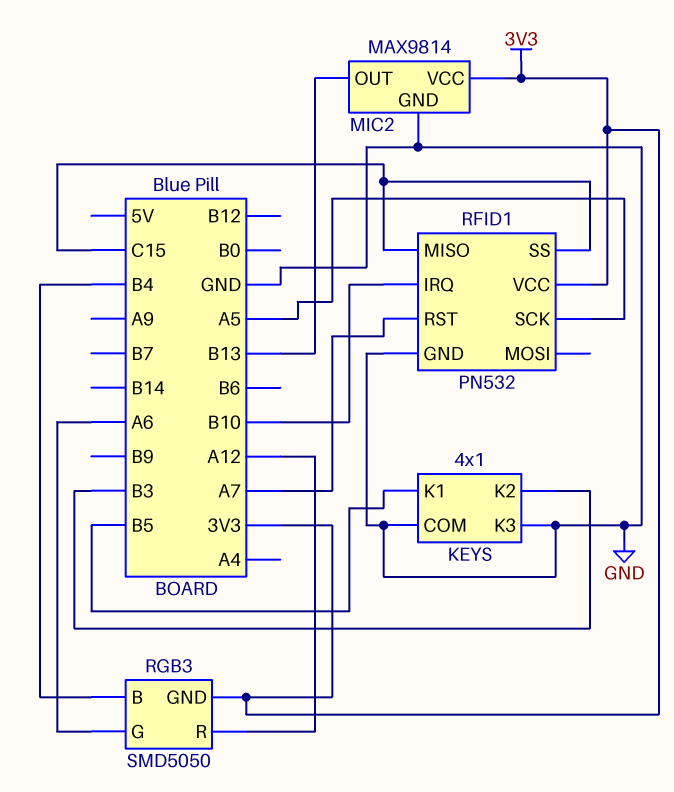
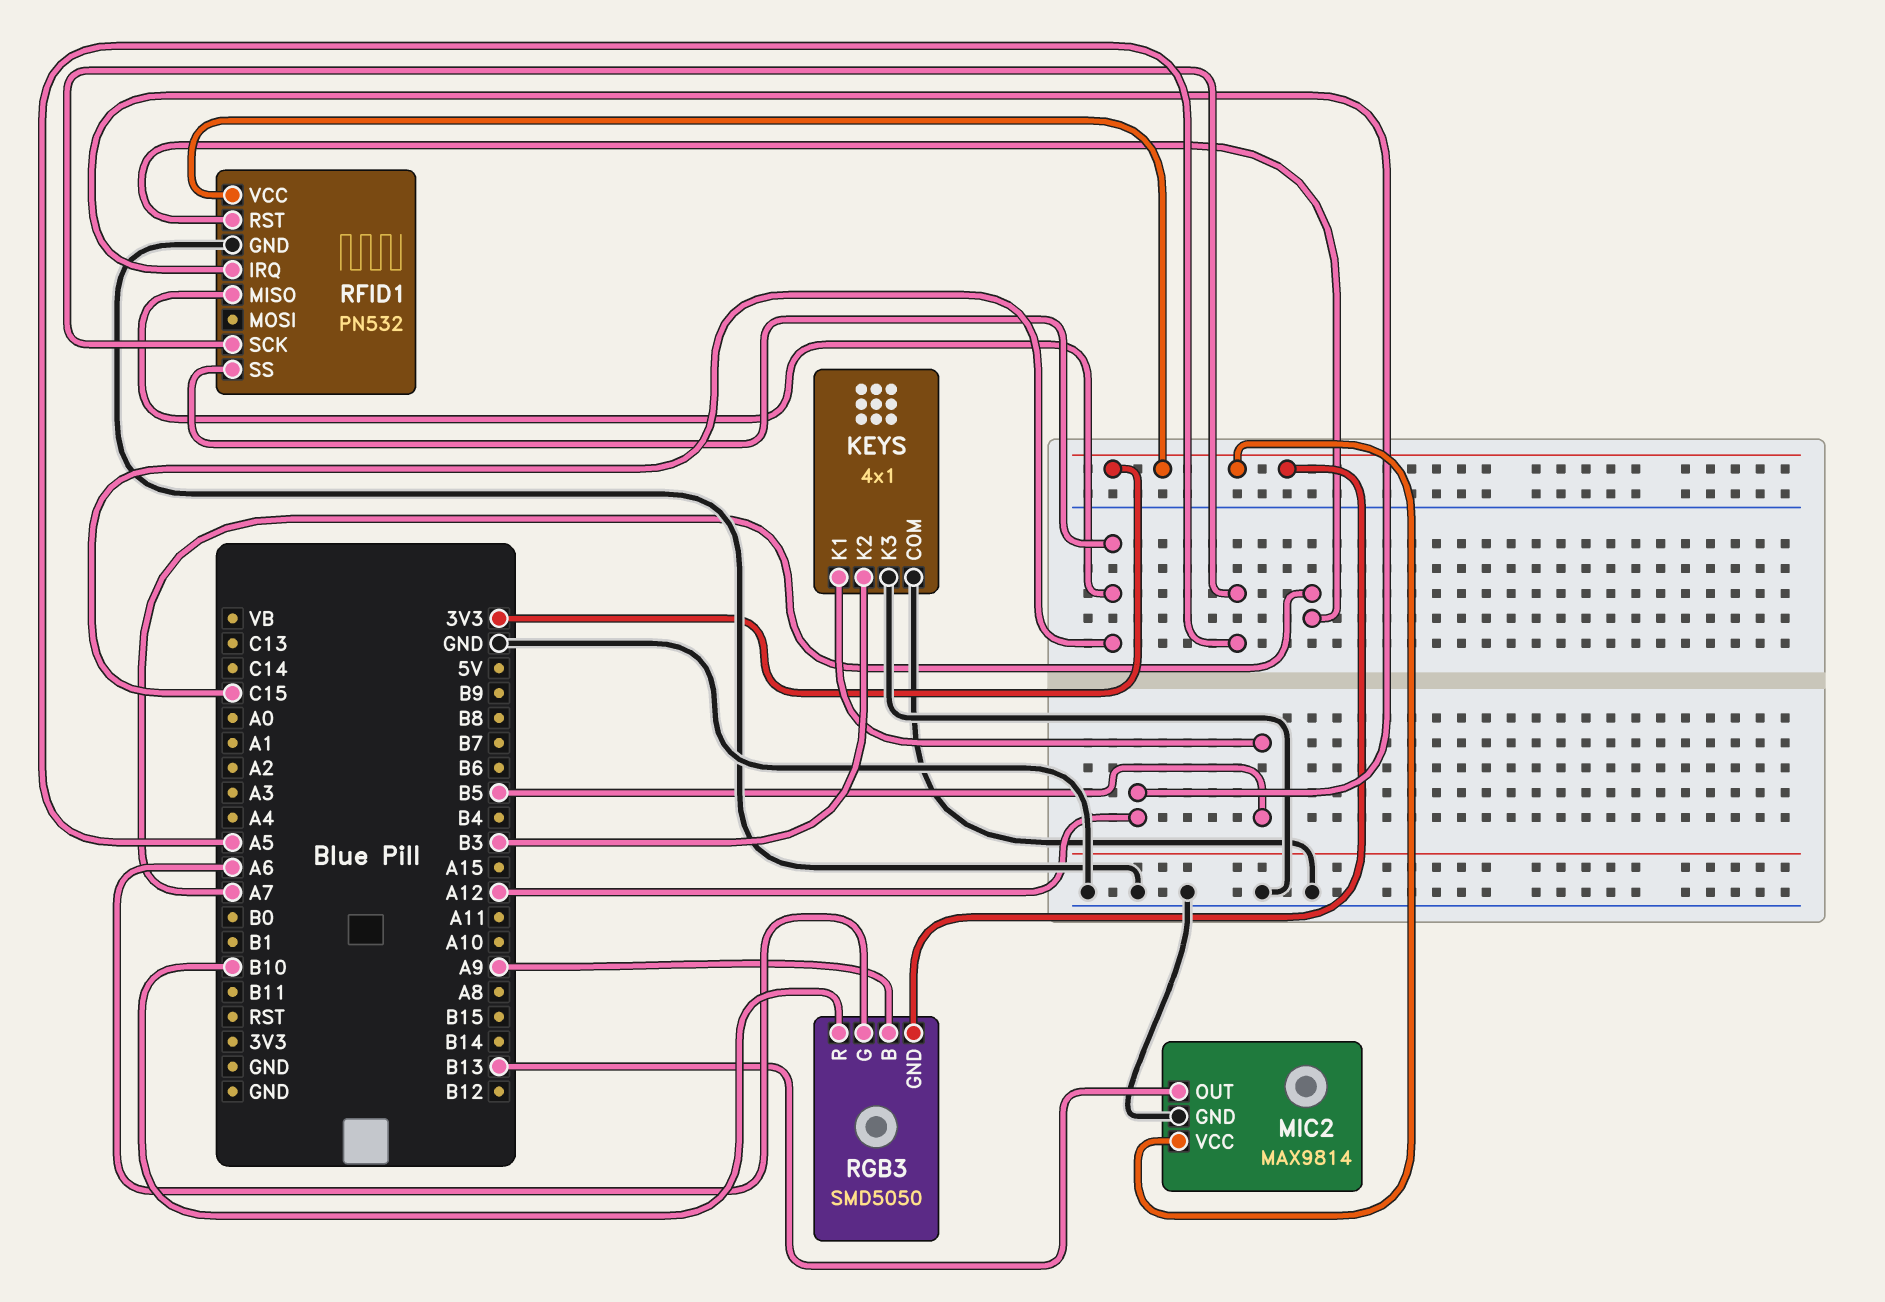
RFID1 pin IRQ: B10 -> A12
RGB3 pin B: B4 -> A9
RGB3 pin R: A12 -> B10

